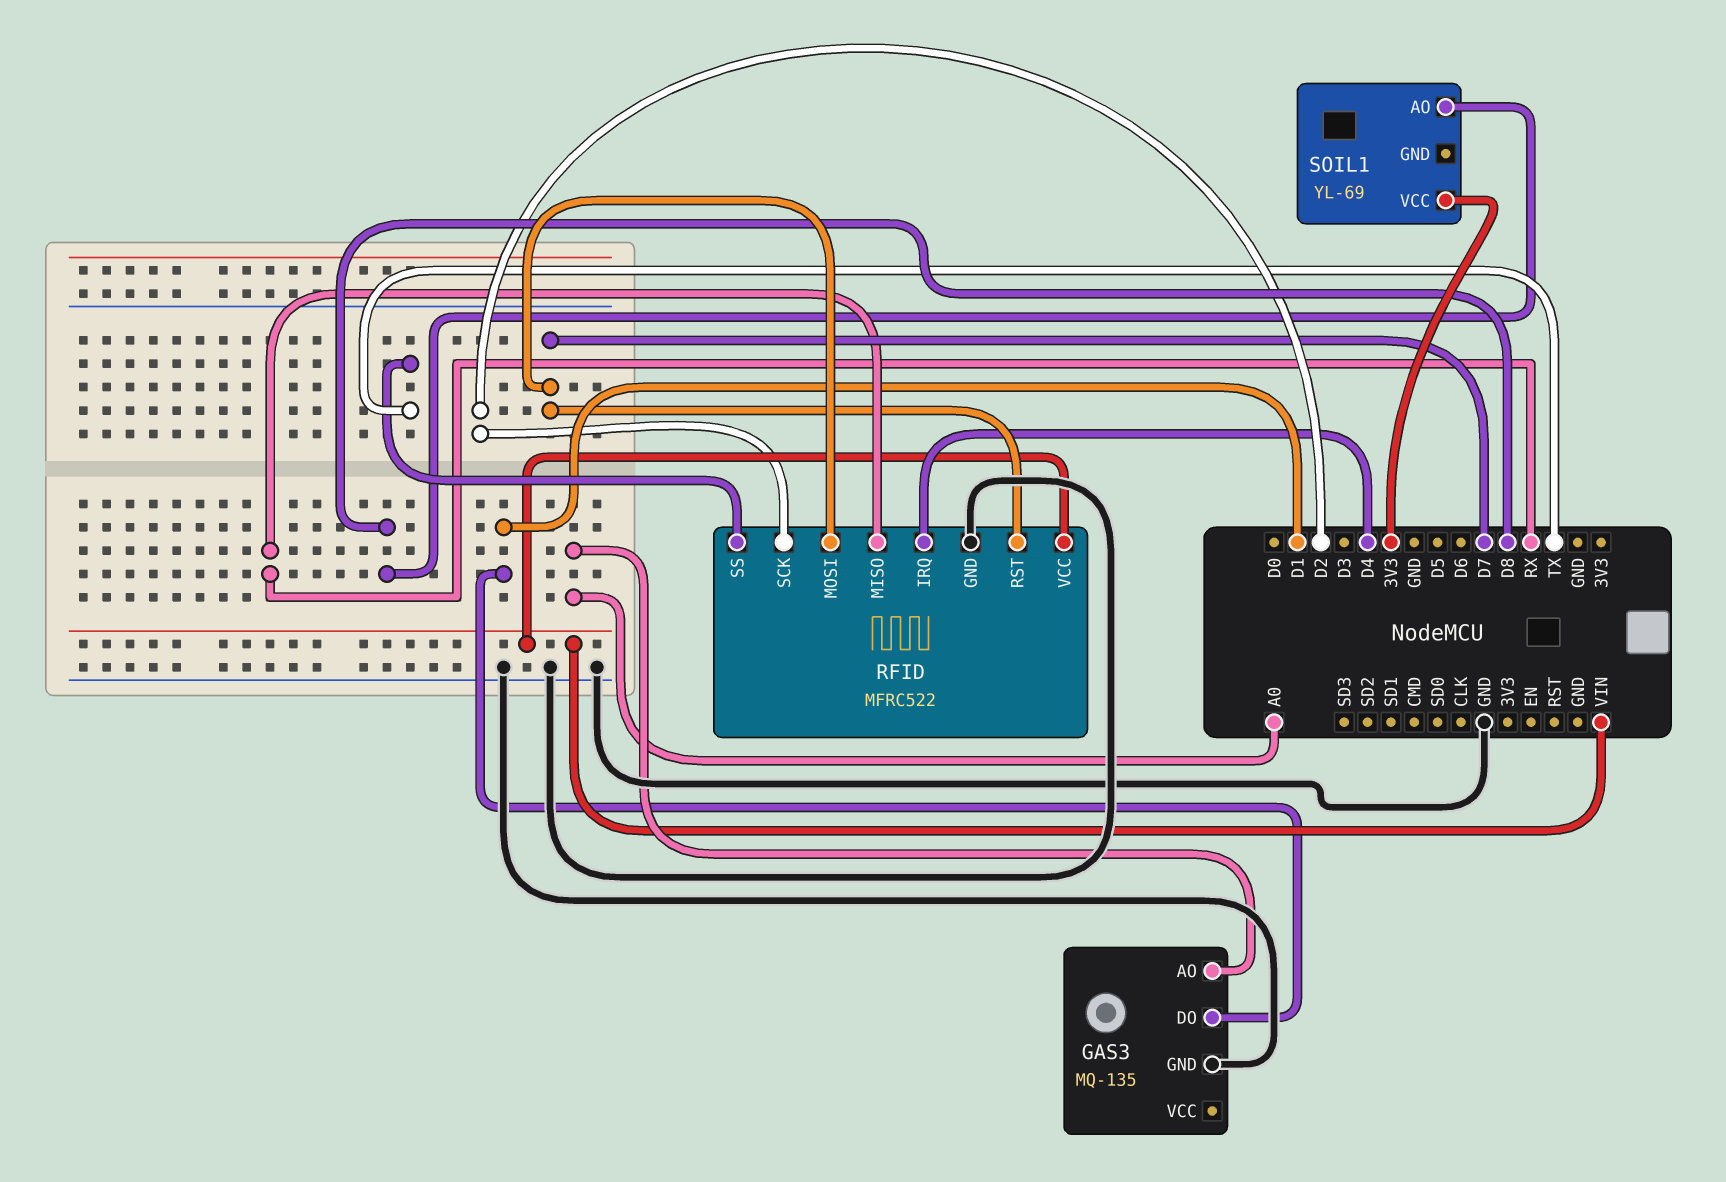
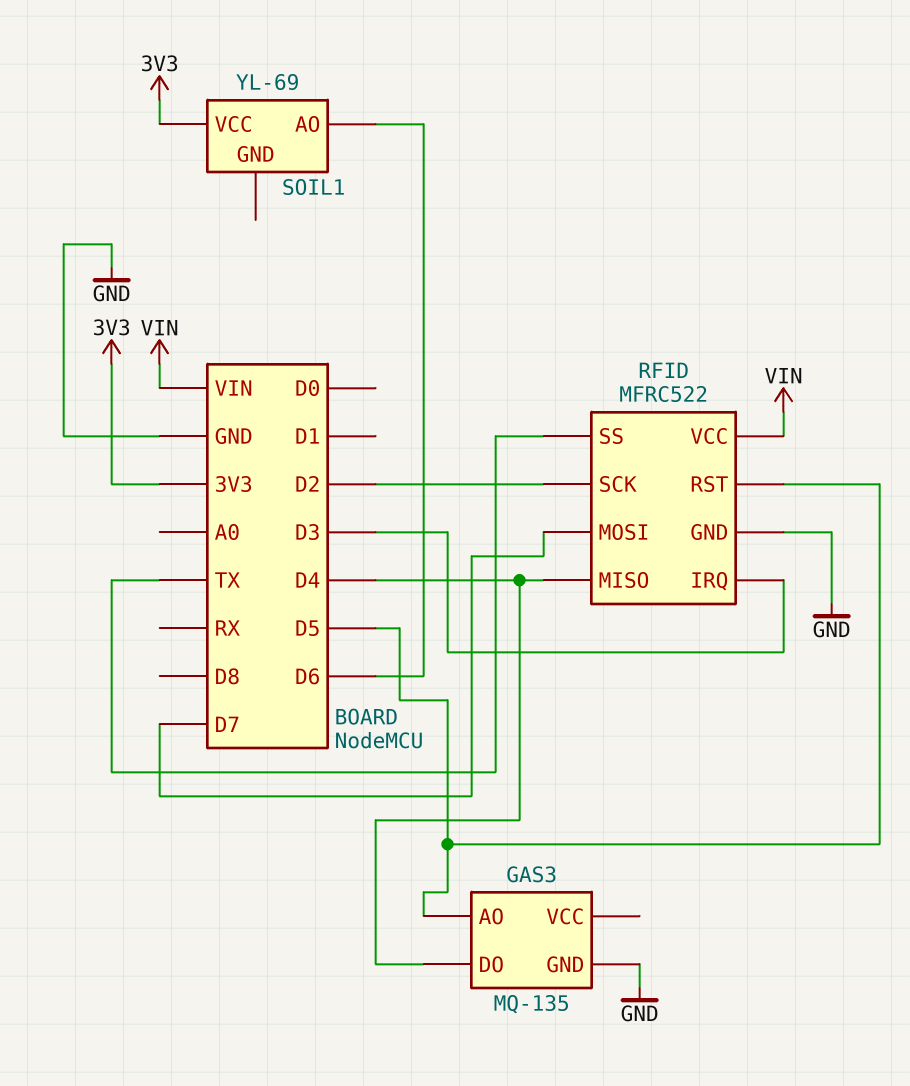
GAS3 pin AO: A0 -> D5
GAS3 pin DO: D1 -> D4
RFID pin IRQ: D4 -> D3
RFID pin MISO: RX -> D4
RFID pin RST: D7 -> D5
SOIL1 pin AO: D8 -> D6

